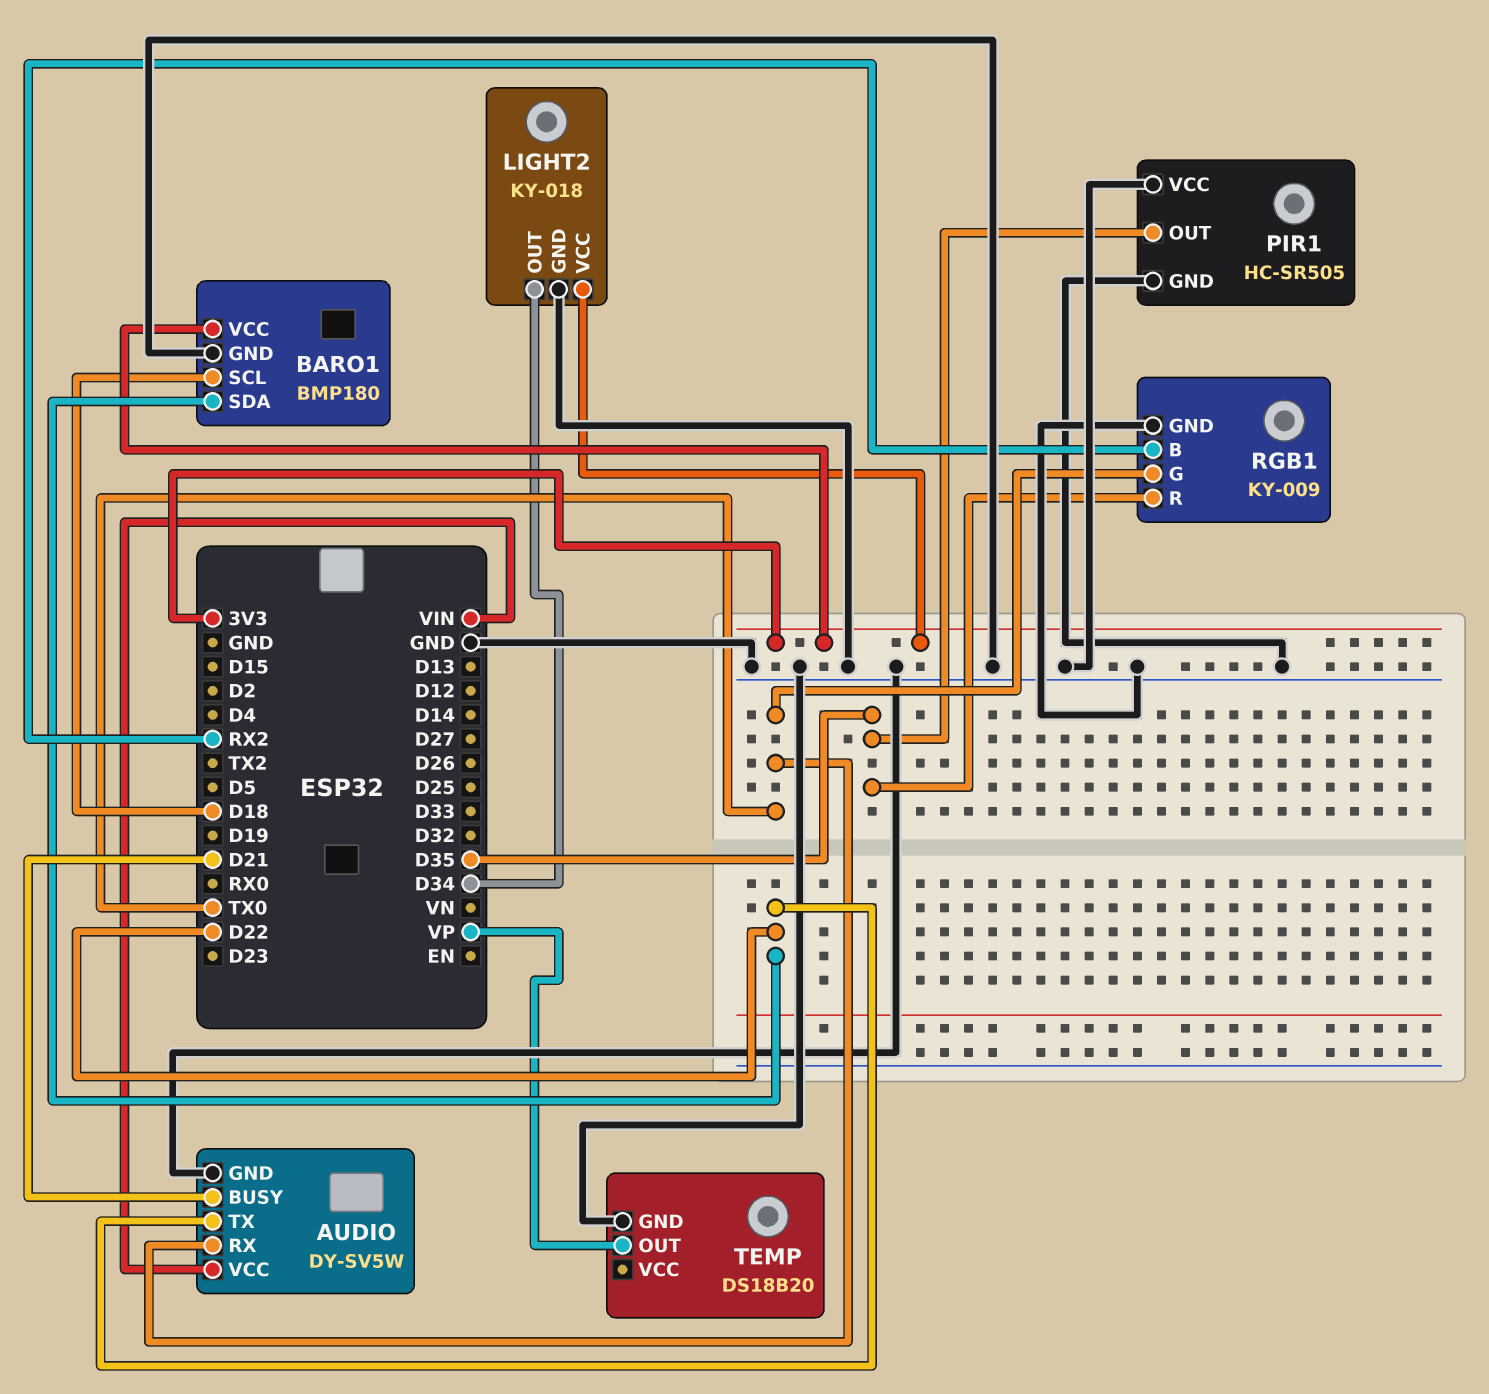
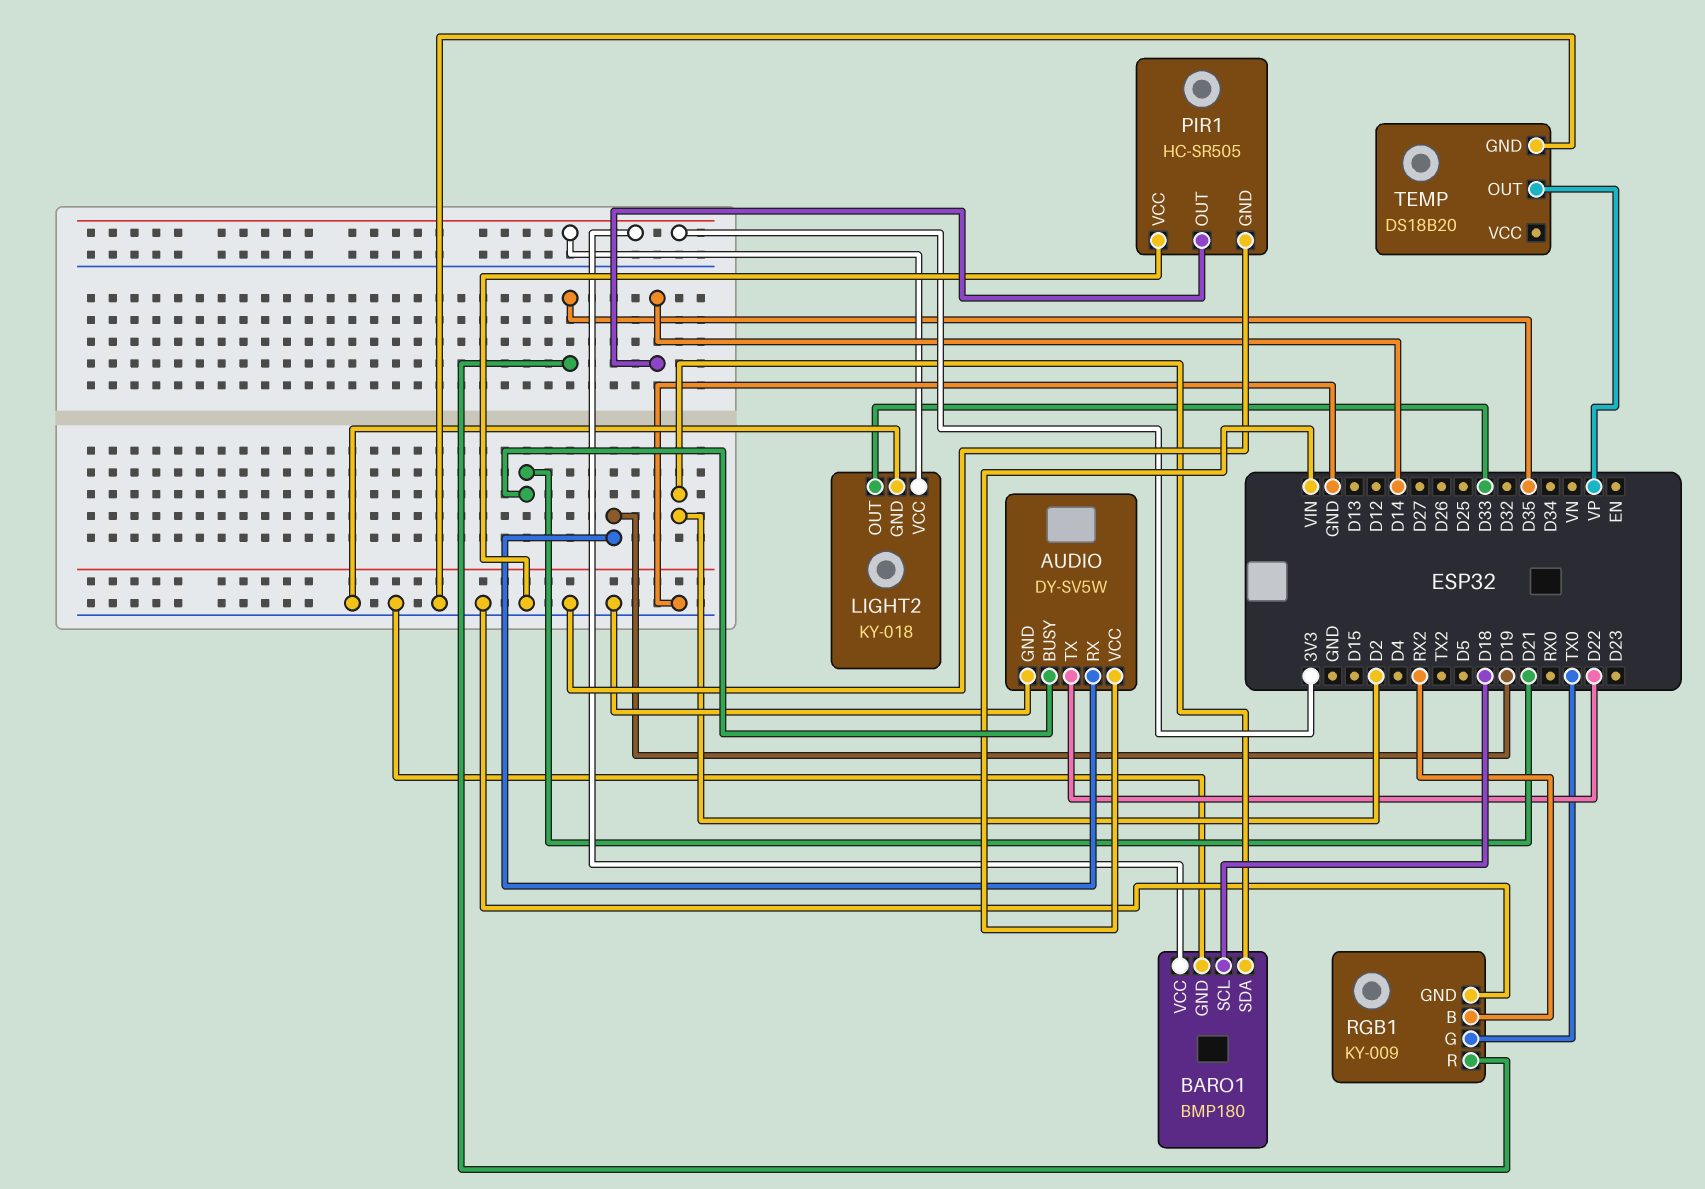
AUDIO pin RX: TX0 -> D19
BARO1 pin SDA: D22 -> D2
LIGHT2 pin OUT: D34 -> D33
PIR1 pin OUT: D35 -> D14

